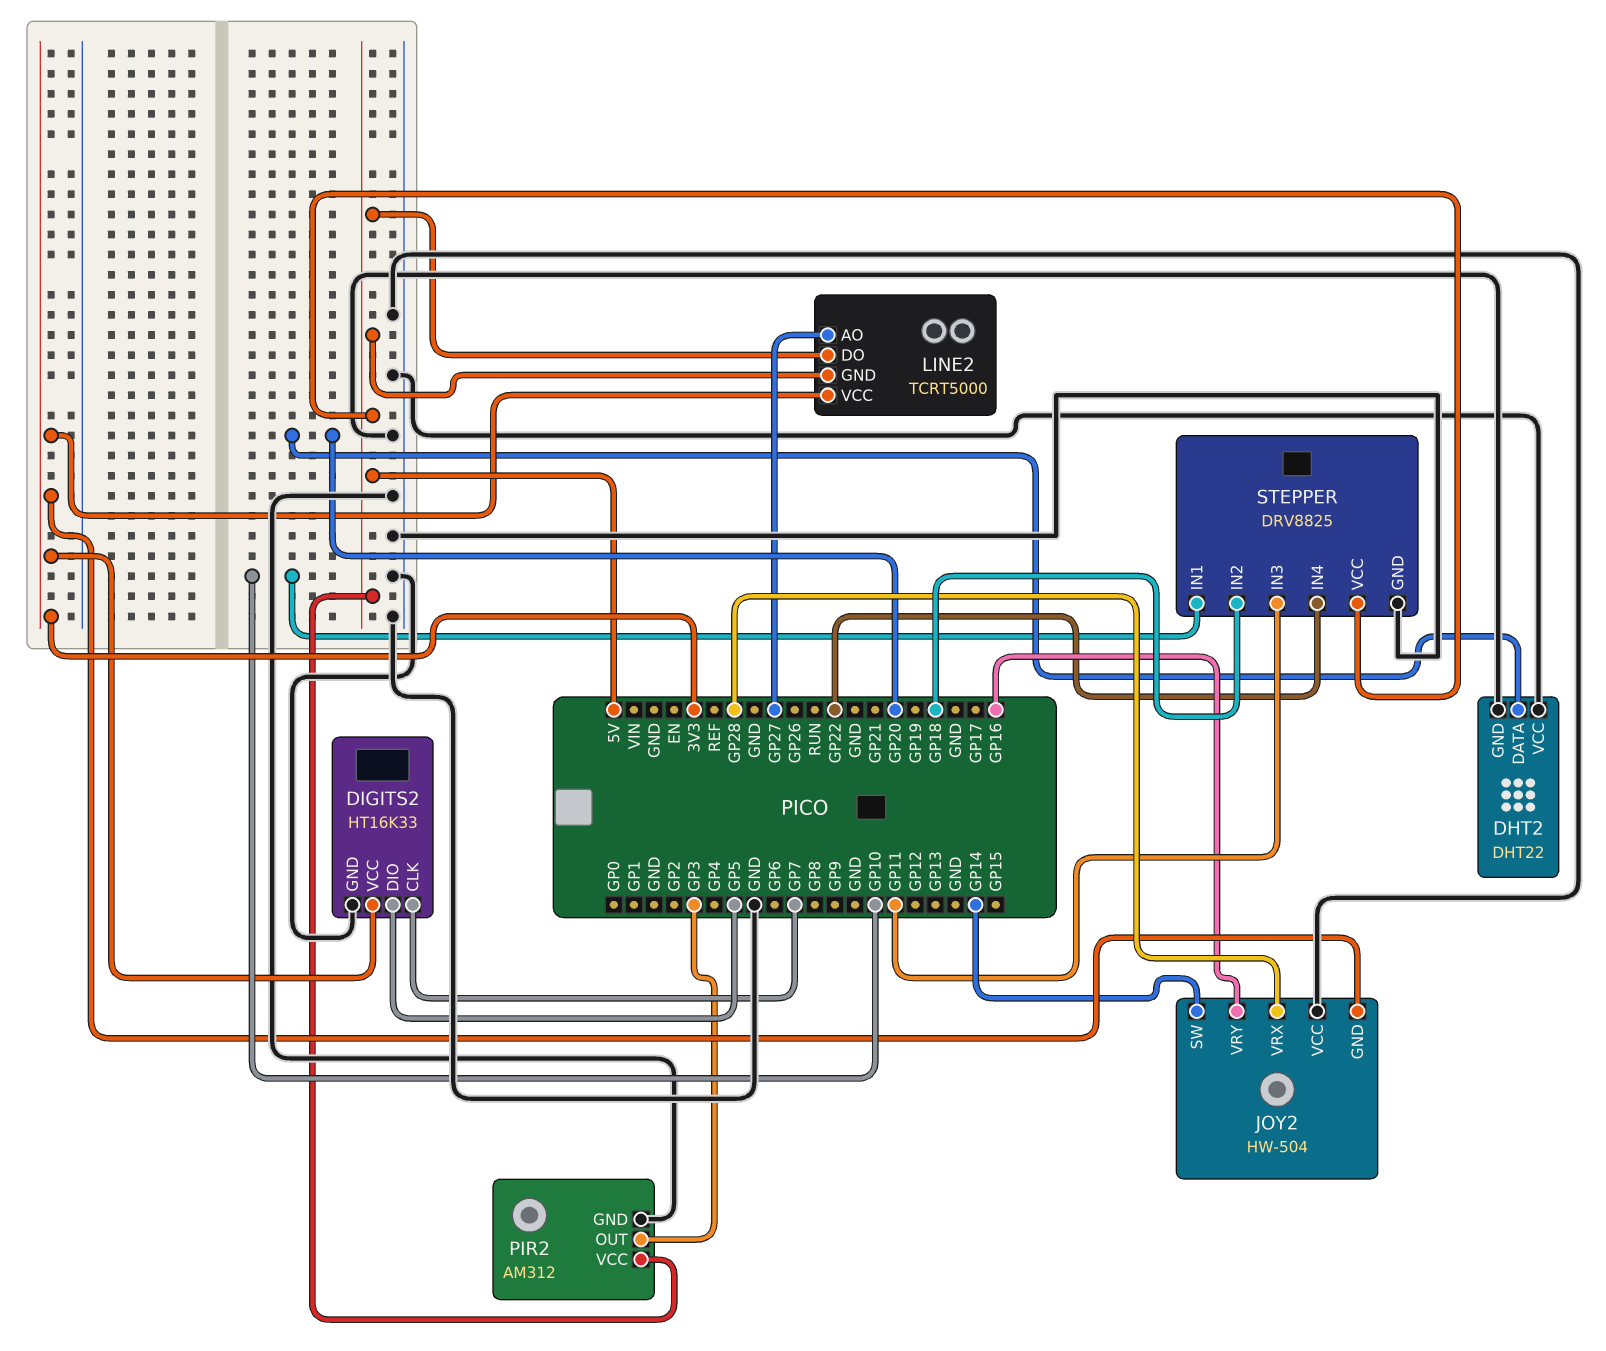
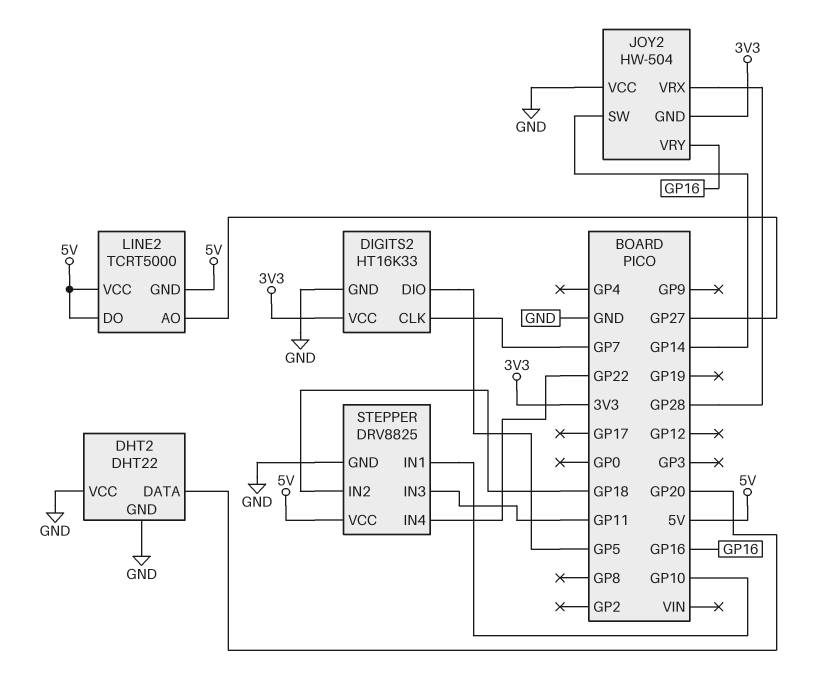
LINE2 pin VCC: 3V3 -> 5V
PIR2: AM312 -> none
PIR2 pin GND: GND -> none
PIR2 pin OUT: GP3 -> none
PIR2 pin VCC: 5V -> none

